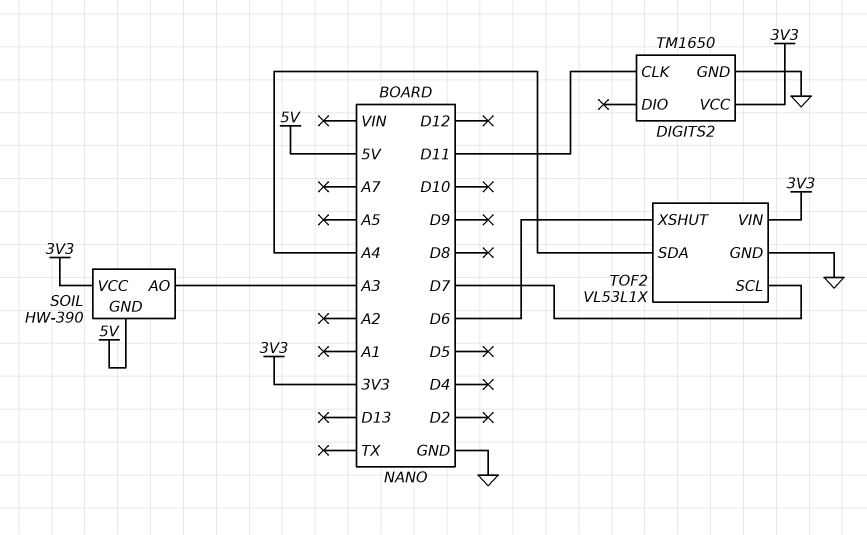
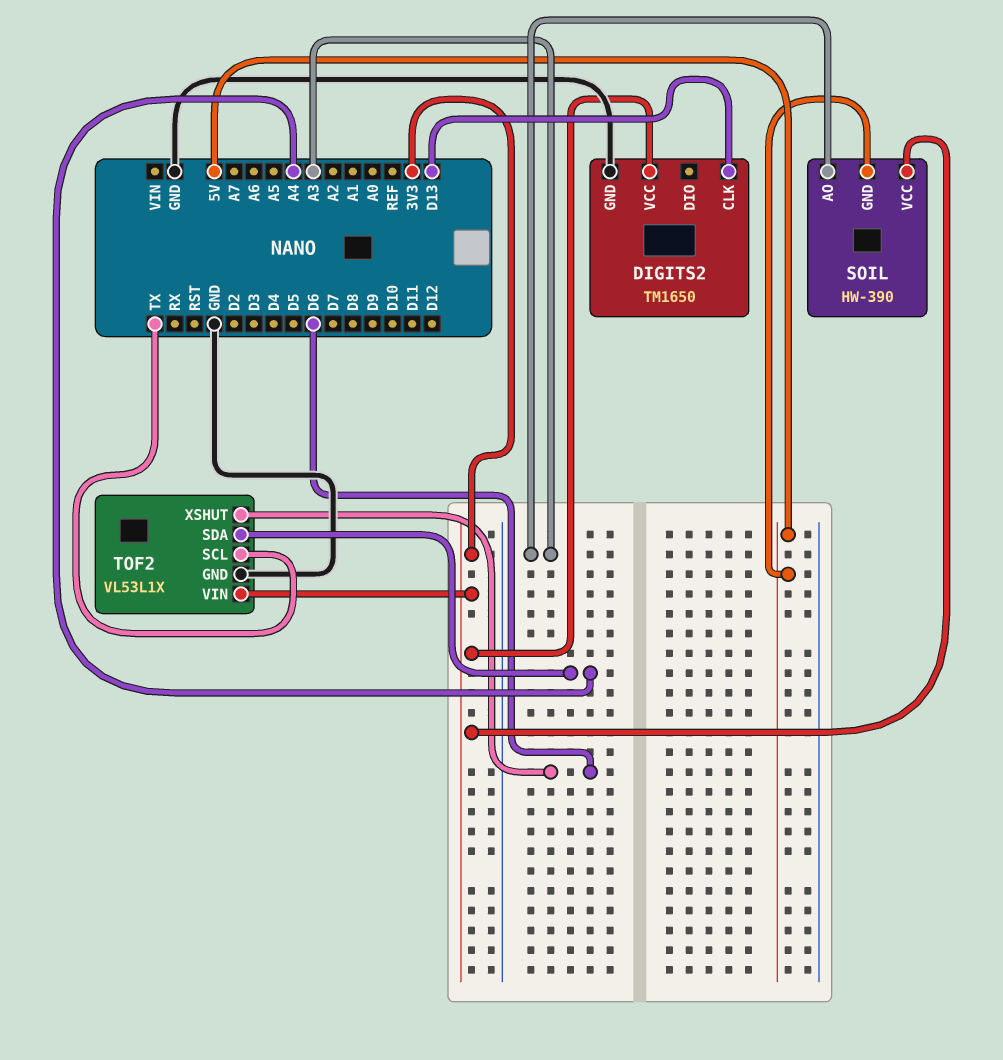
DIGITS2 pin CLK: D11 -> D13
TOF2 pin SCL: D7 -> TX

